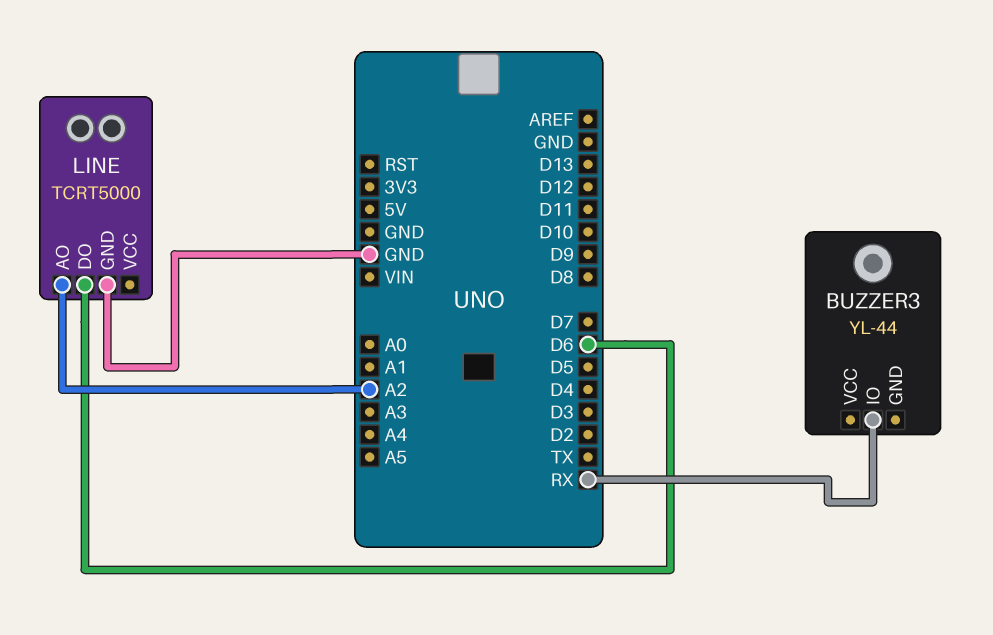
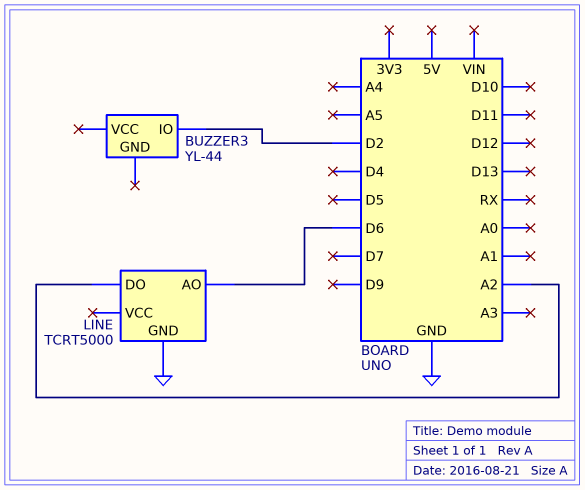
BUZZER3 pin IO: RX -> D2
LINE pin AO: A2 -> D6
LINE pin DO: D6 -> A2

